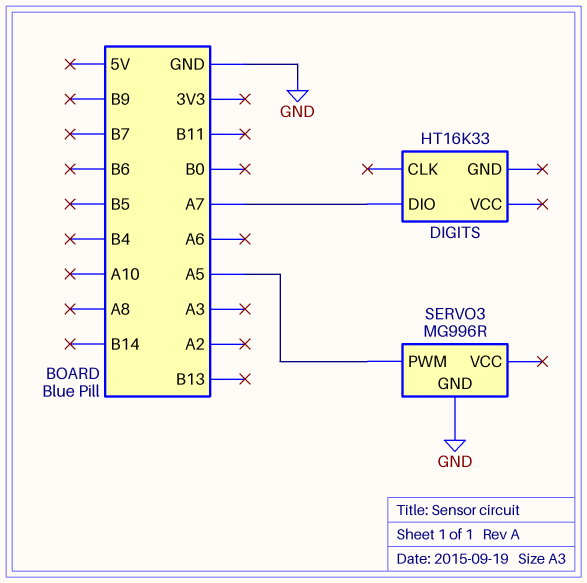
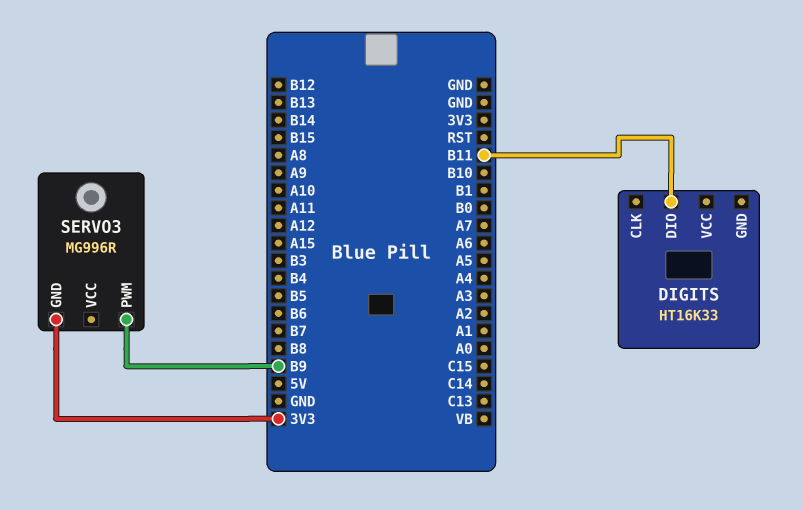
DIGITS pin DIO: A7 -> B11
SERVO3 pin GND: GND -> 3V3
SERVO3 pin PWM: A5 -> B9

